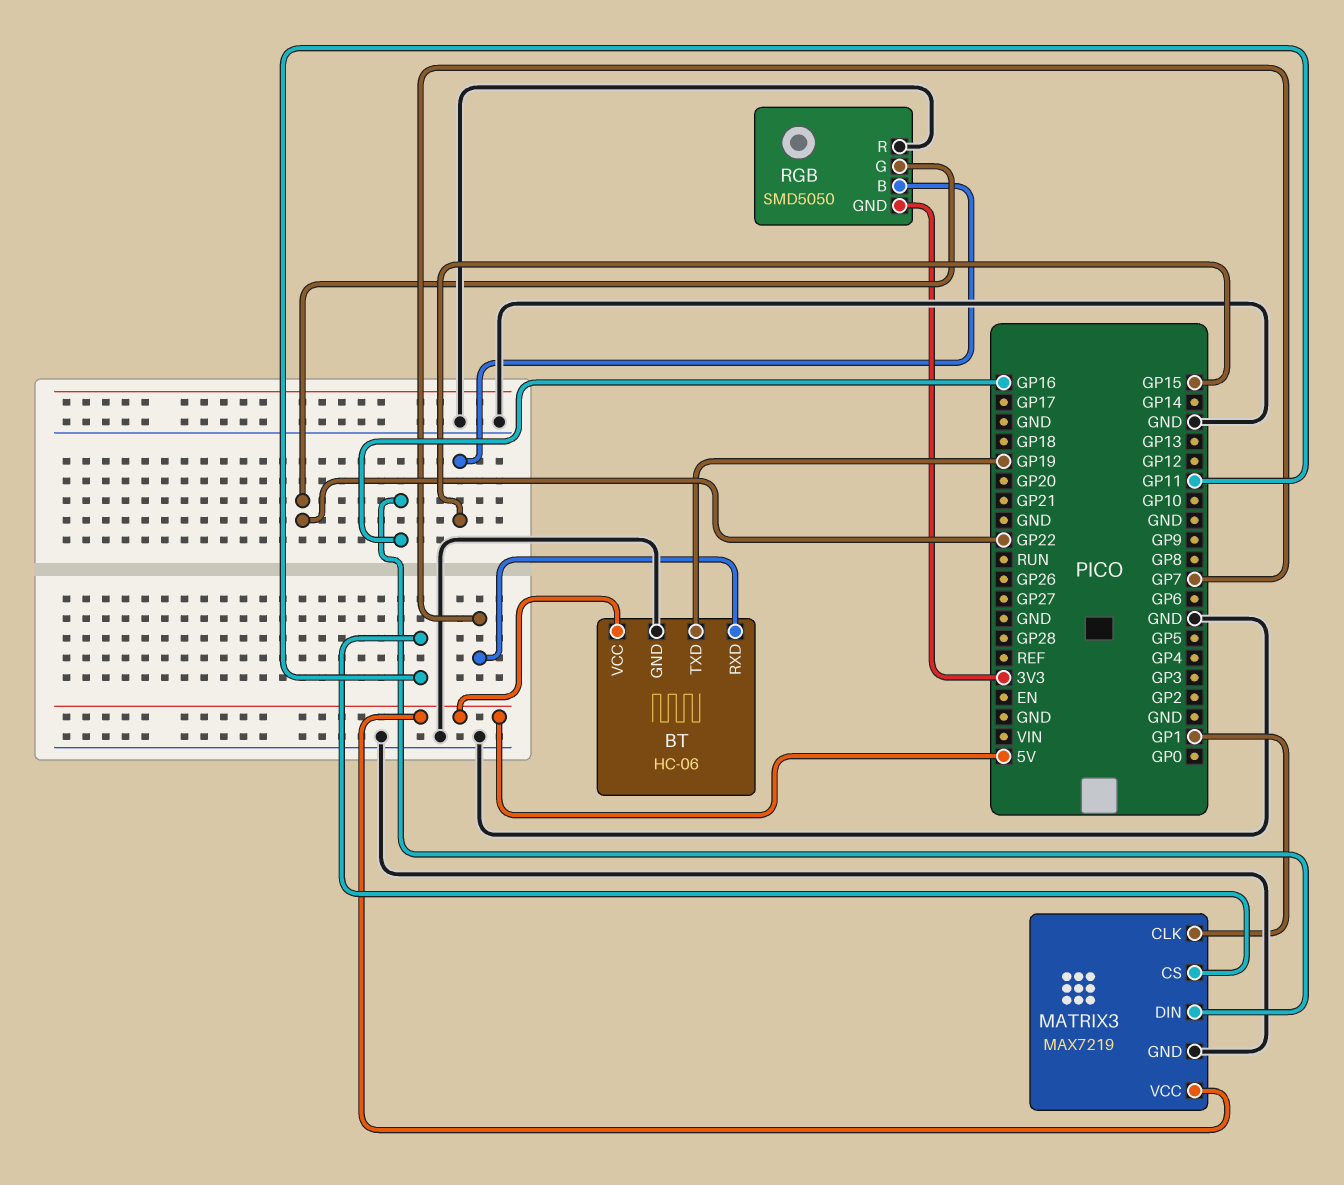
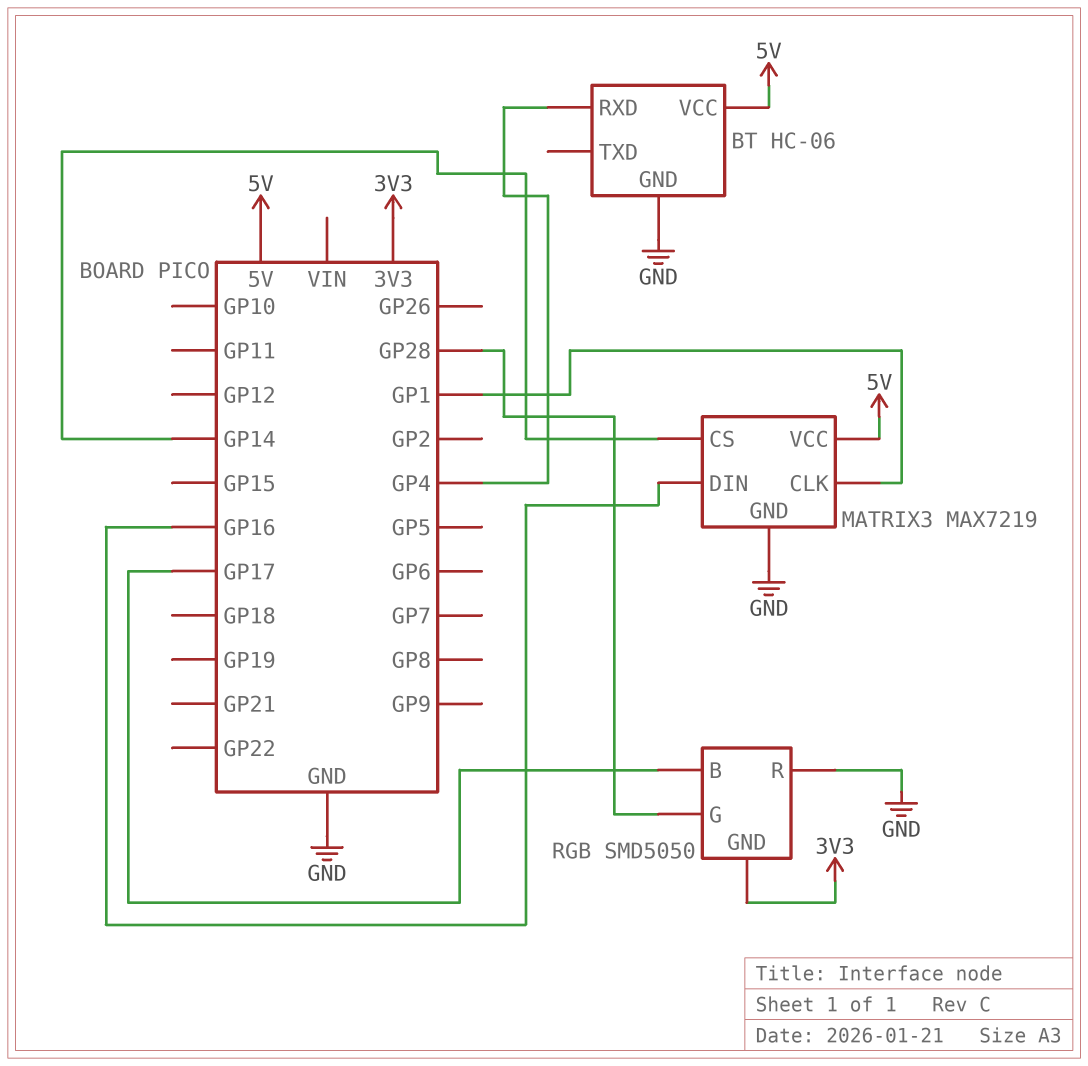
BT pin RXD: GP7 -> GP4
BT pin TXD: GP19 -> none
MATRIX3 pin CS: GP11 -> GP14
RGB pin B: GP15 -> GP17
RGB pin G: GP22 -> GP28

